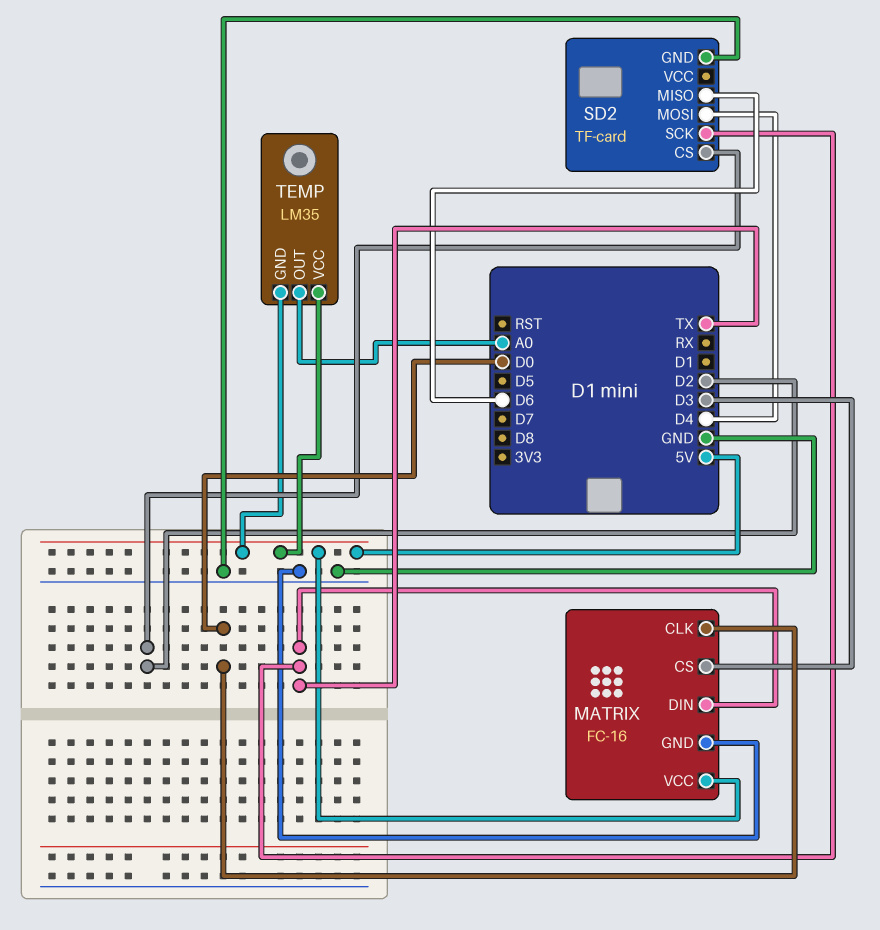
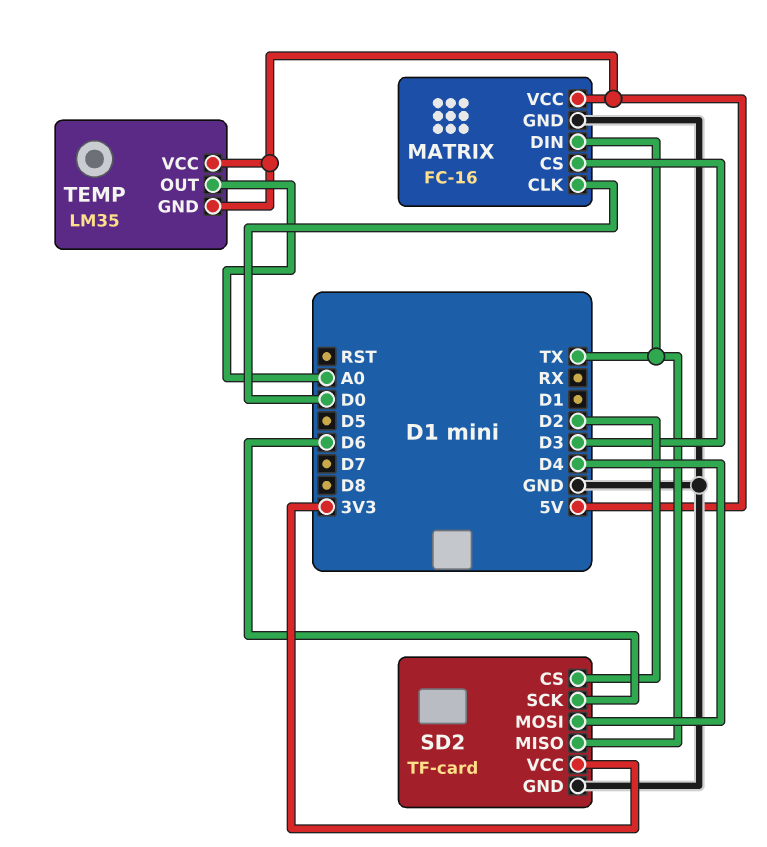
SD2 pin MISO: D6 -> TX
SD2 pin SCK: TX -> D6
SD2 pin VCC: none -> 3V3

